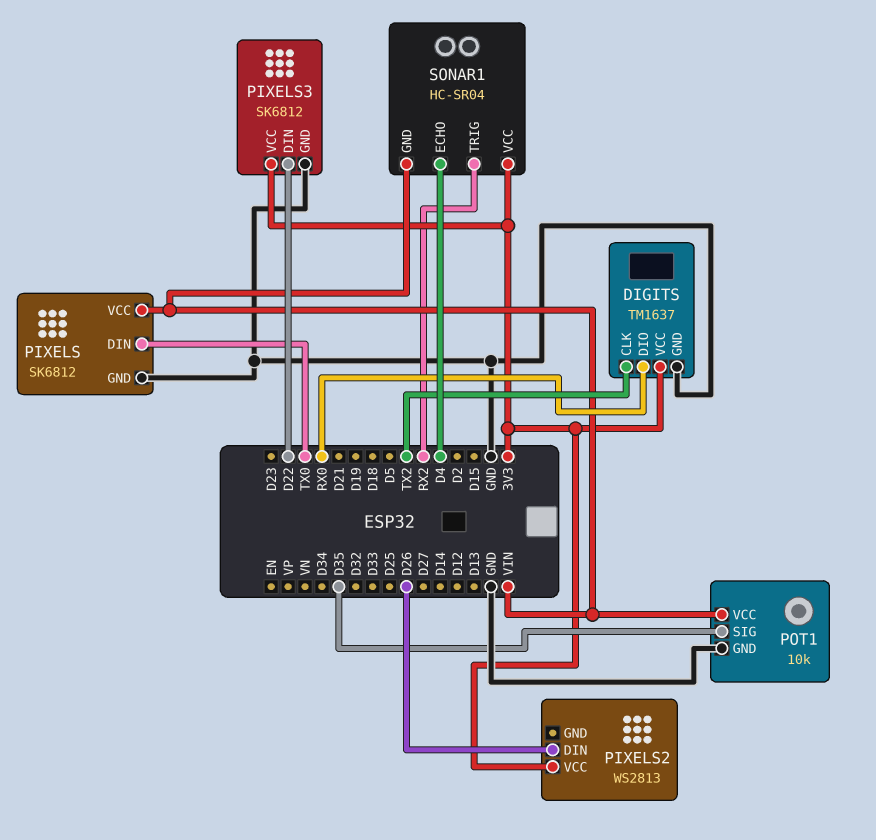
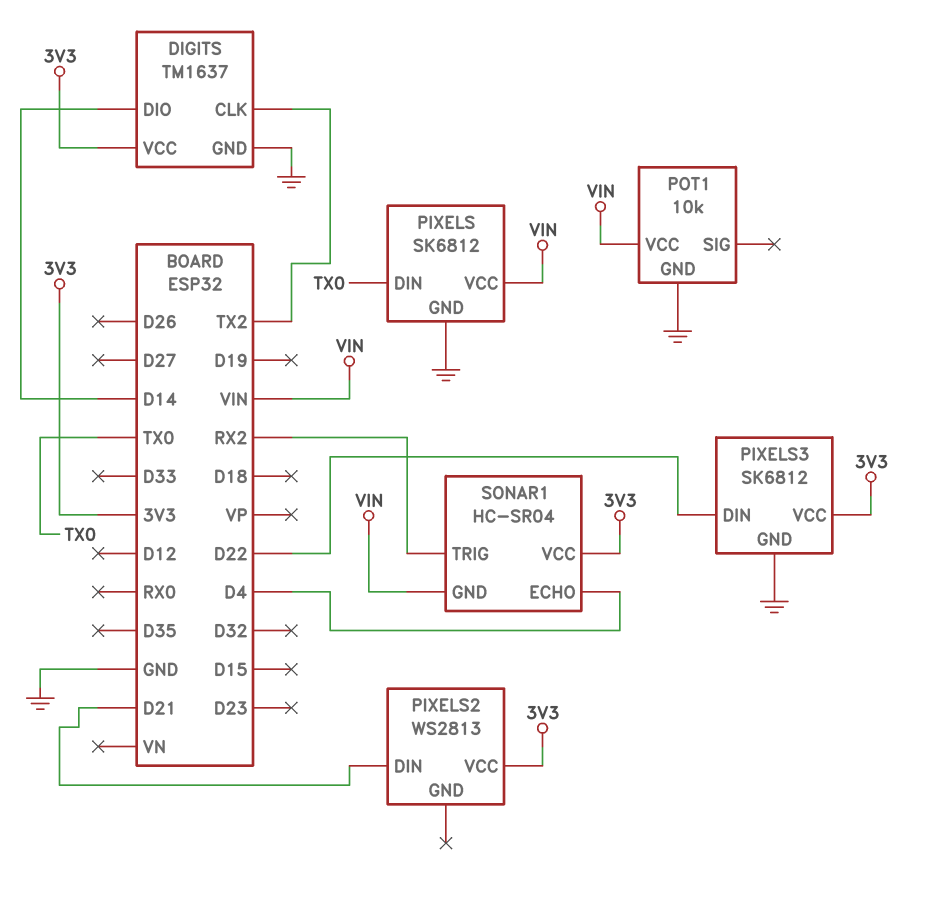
DIGITS pin DIO: RX0 -> D14
PIXELS2 pin DIN: D26 -> D21
POT1 pin SIG: D35 -> none

